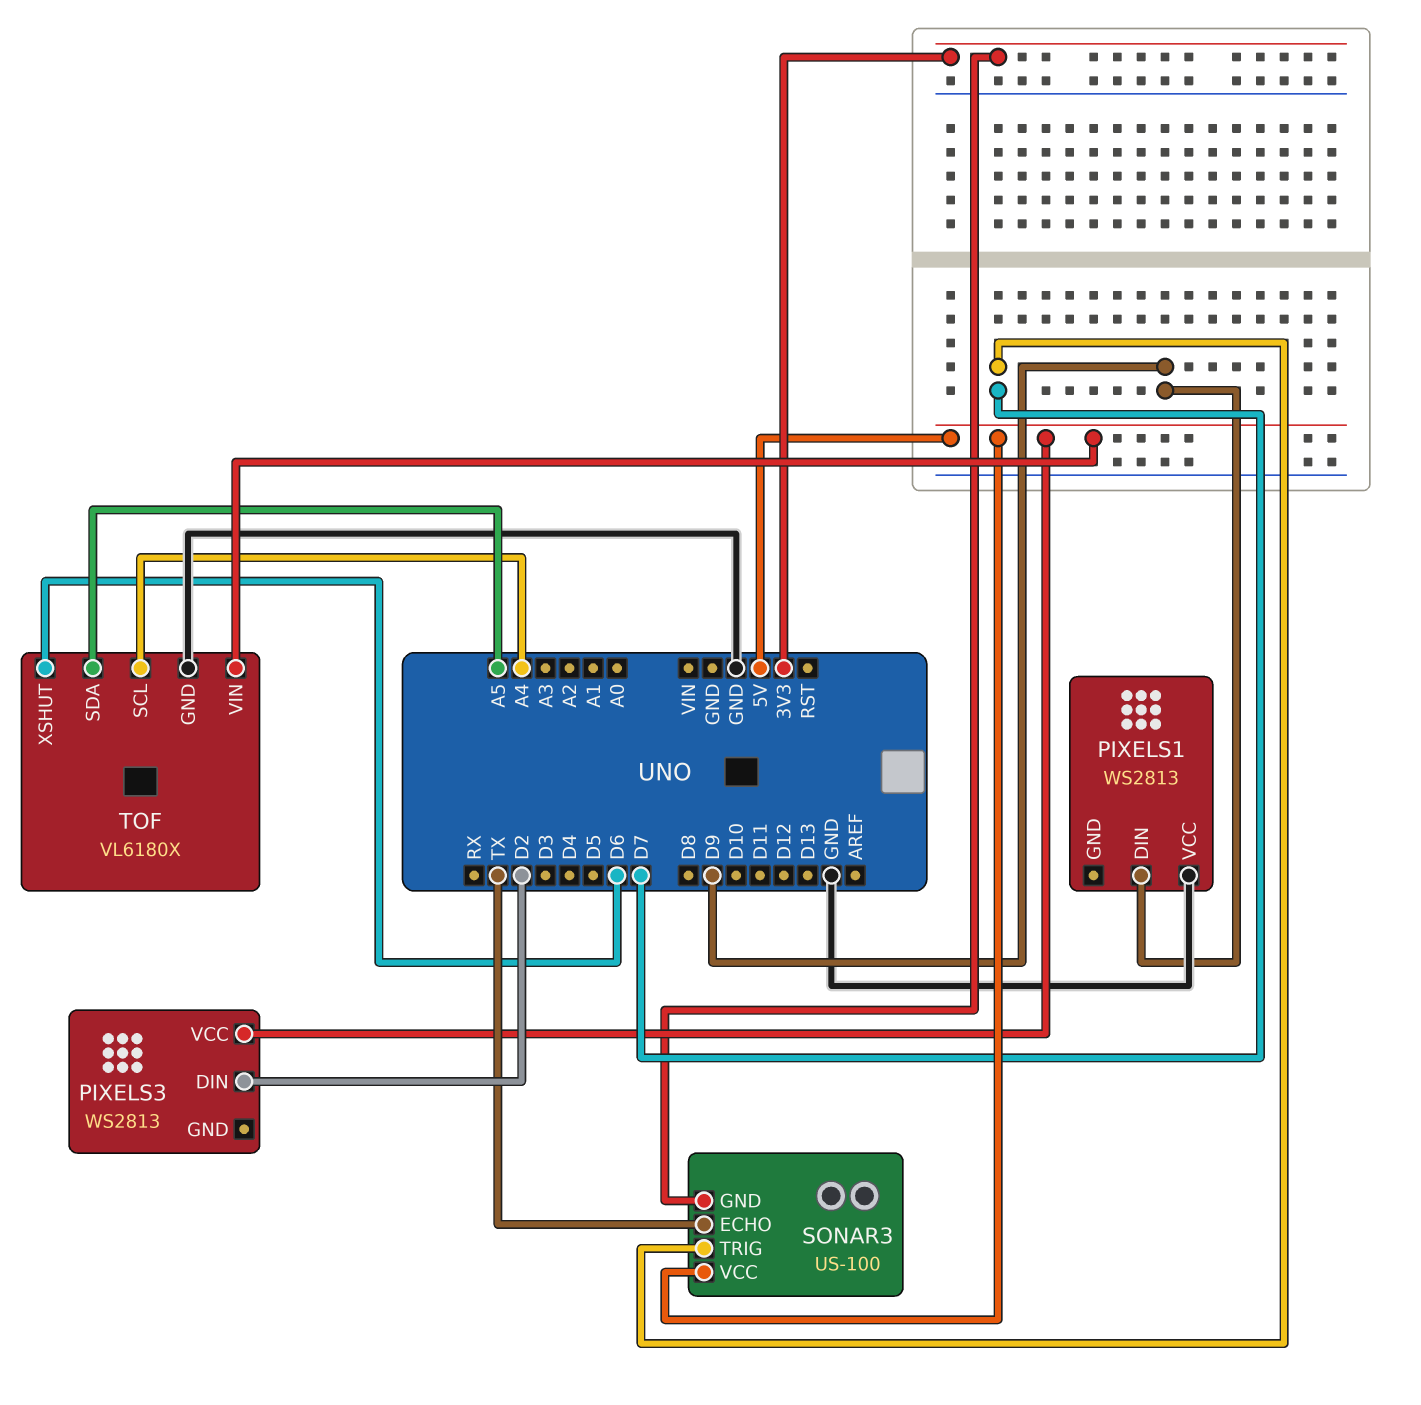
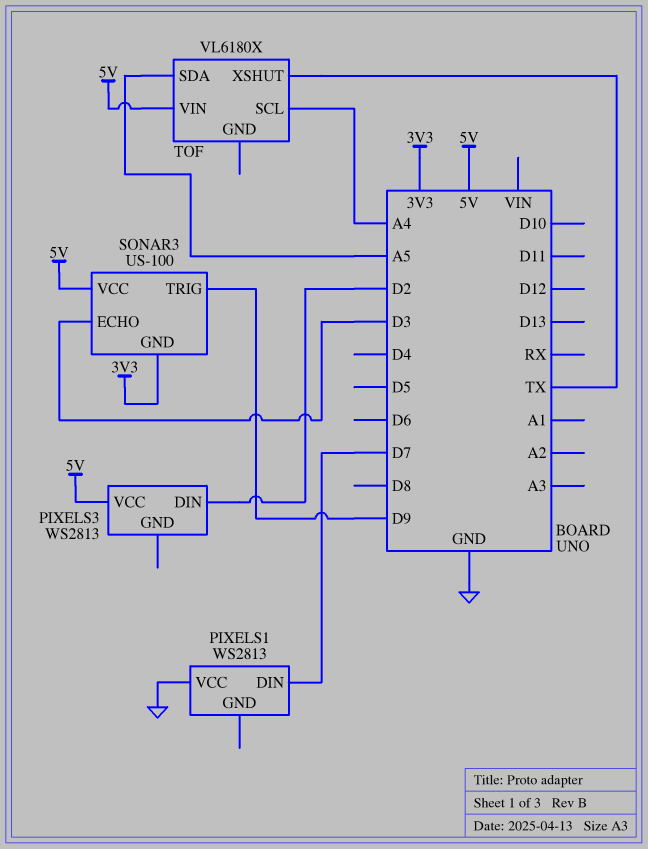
PIXELS1 pin DIN: D9 -> D7
SONAR3 pin ECHO: TX -> D3
SONAR3 pin TRIG: D7 -> D9
TOF pin GND: GND -> none
TOF pin XSHUT: D6 -> TX

